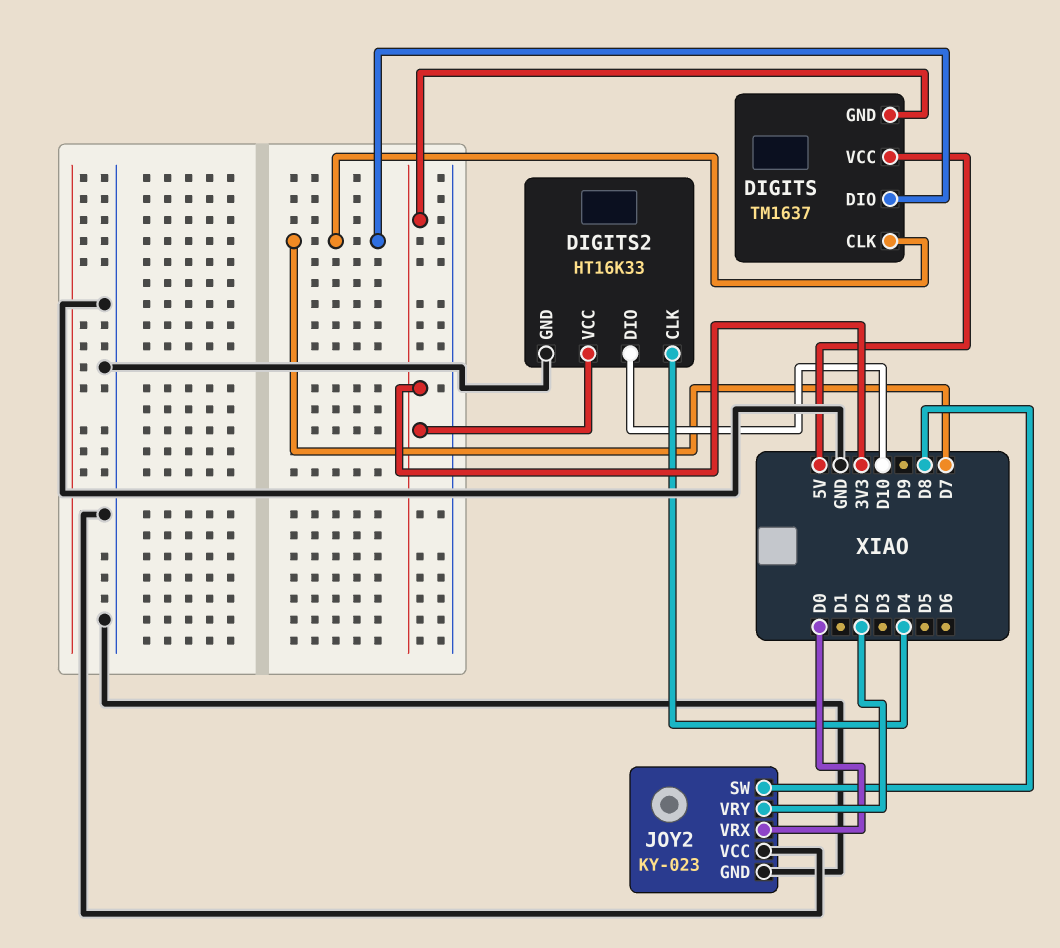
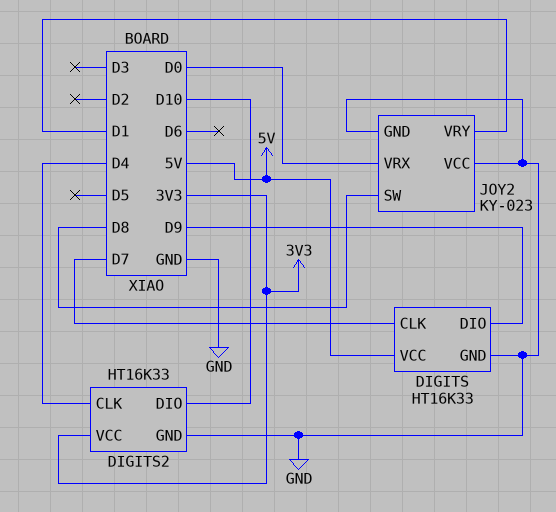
DIGITS: TM1637 -> HT16K33
DIGITS pin DIO: D7 -> D9
DIGITS pin GND: 3V3 -> GND
JOY2 pin VRY: D2 -> D1

